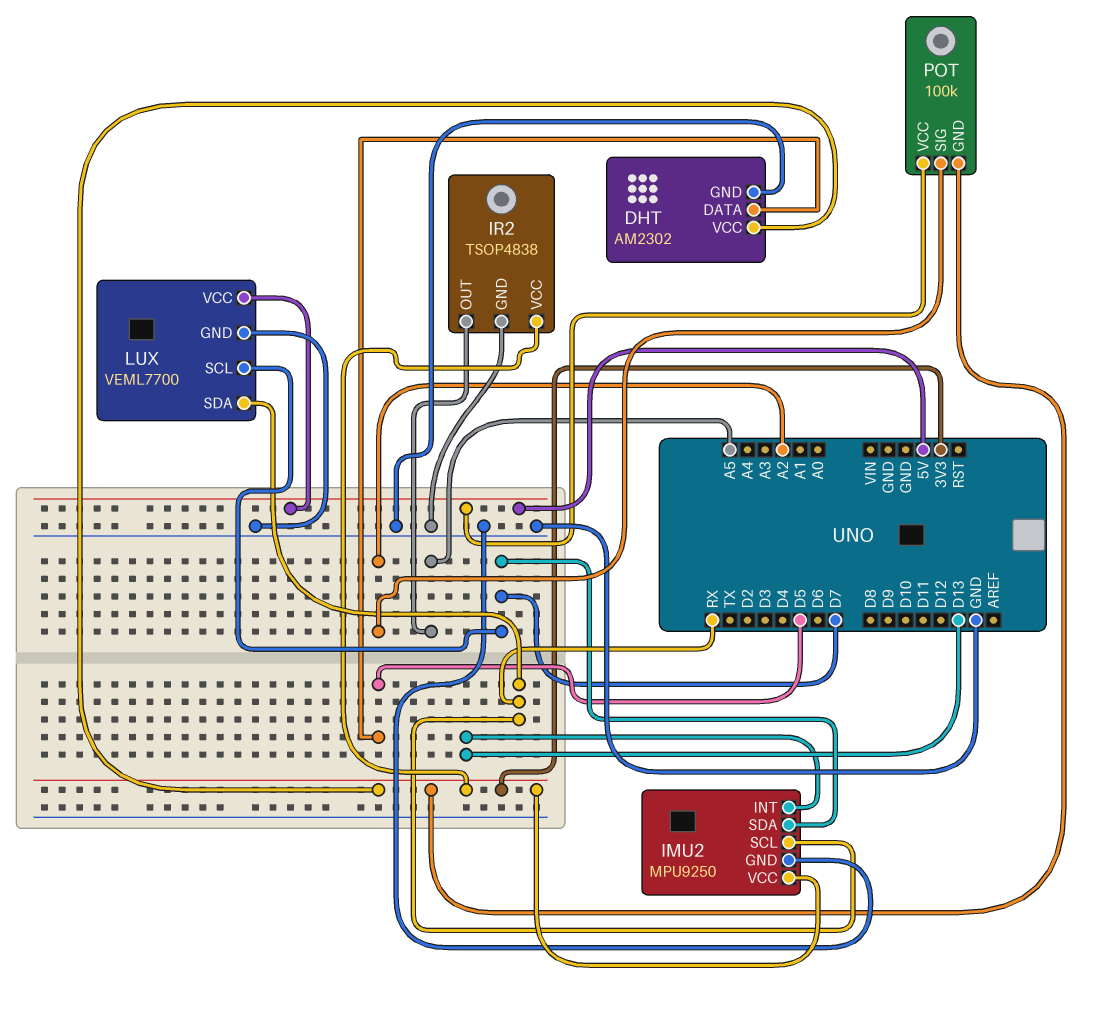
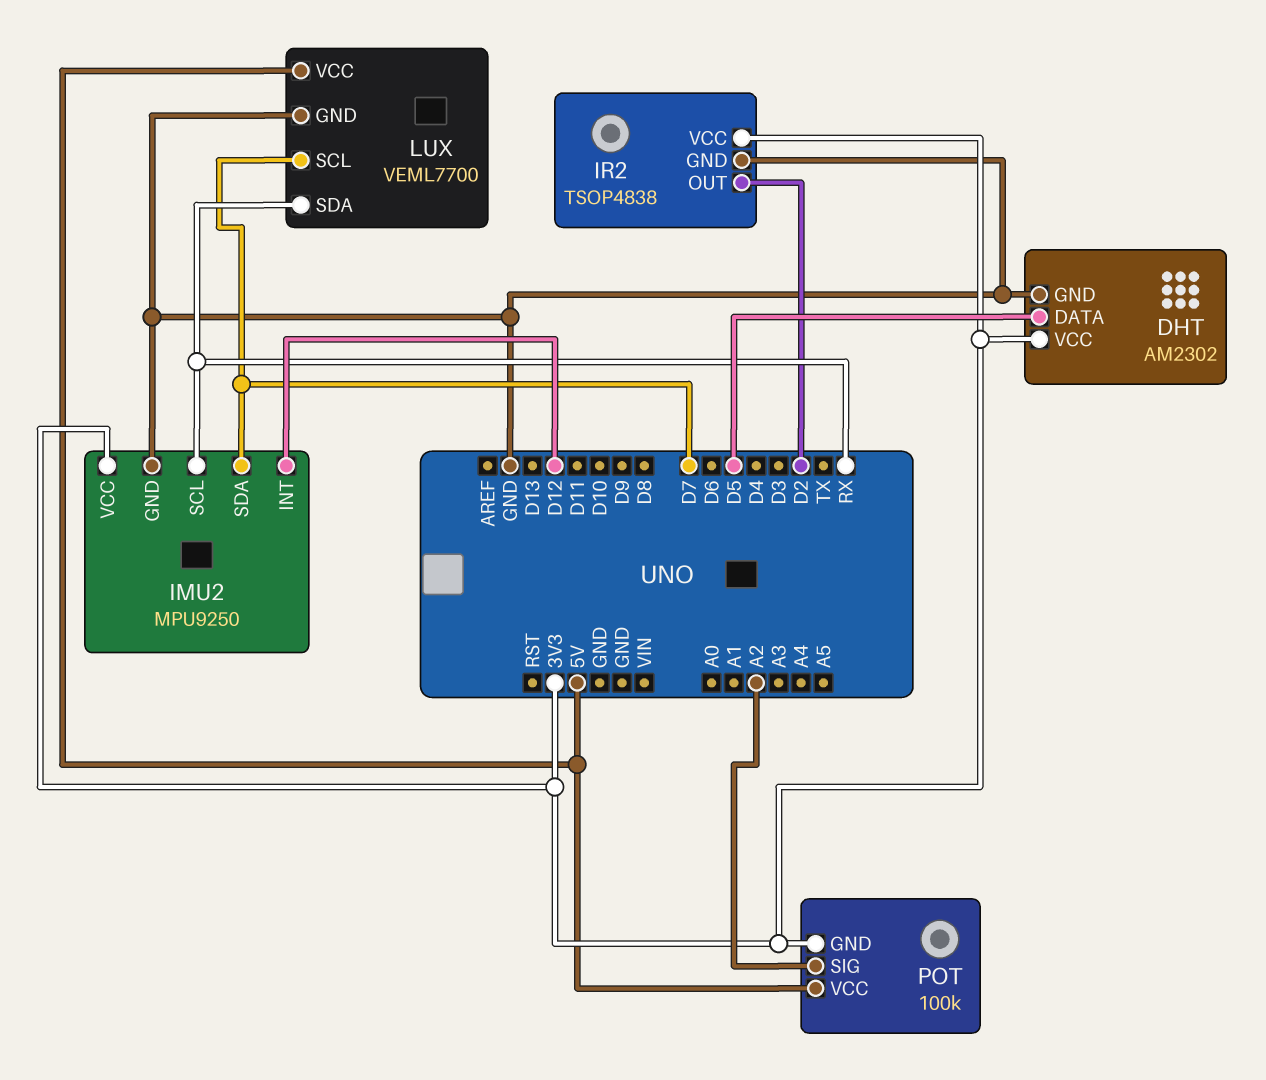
IMU2 pin INT: D13 -> D12
IR2 pin OUT: A5 -> D2

